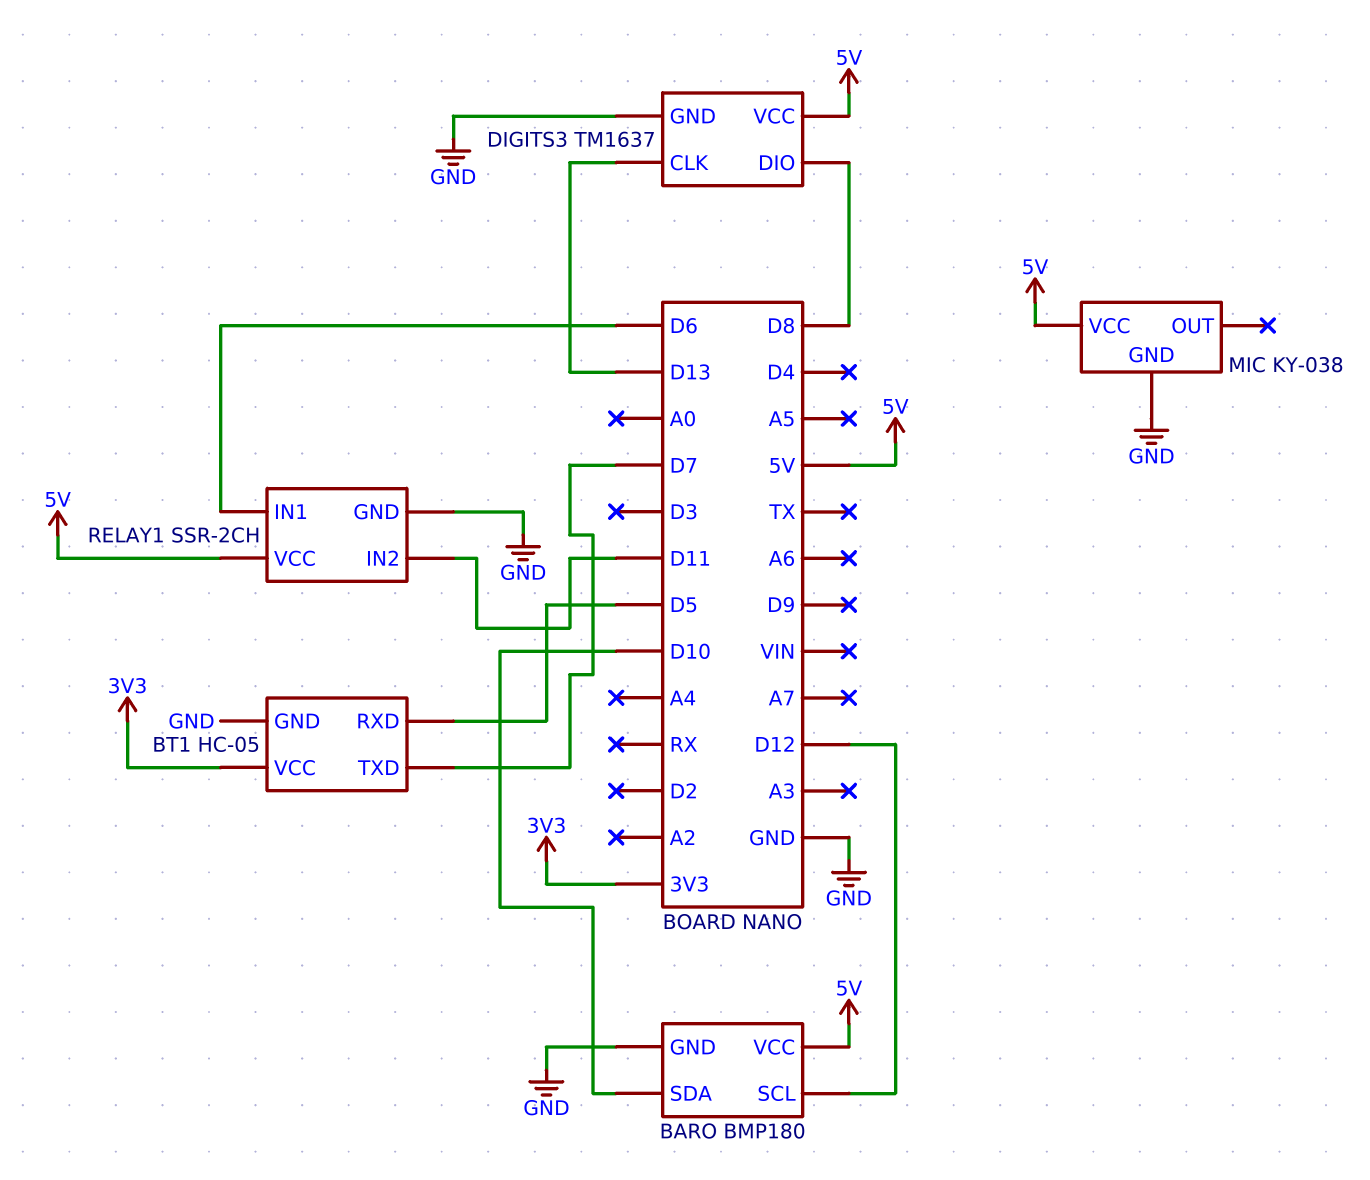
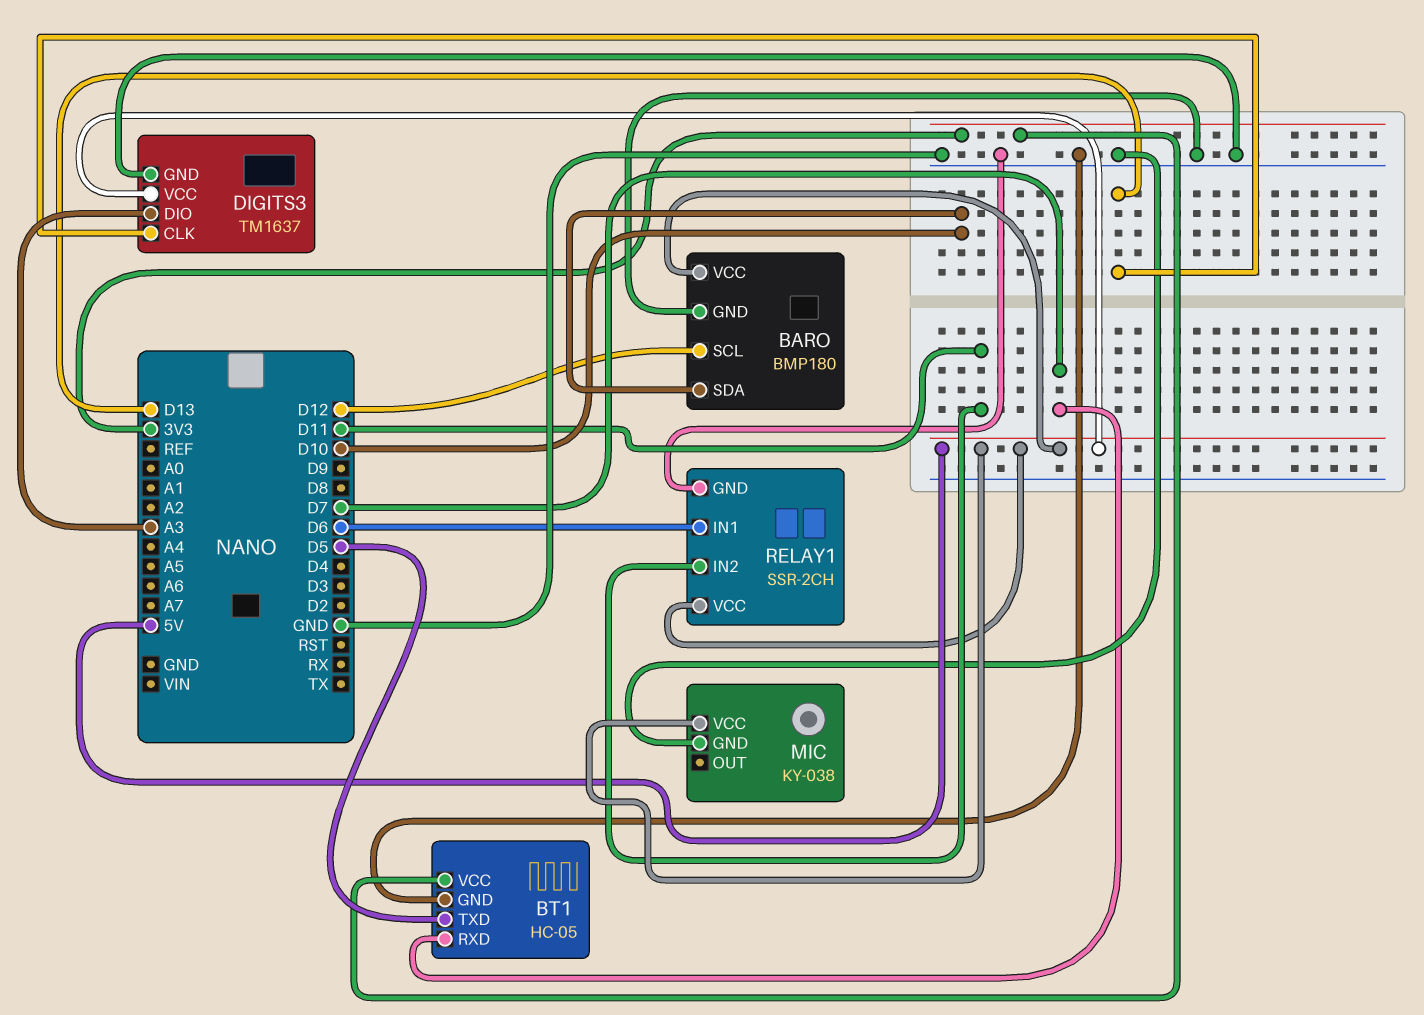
BT1 pin RXD: D5 -> D7
BT1 pin TXD: D7 -> D5
DIGITS3 pin DIO: D8 -> A3

